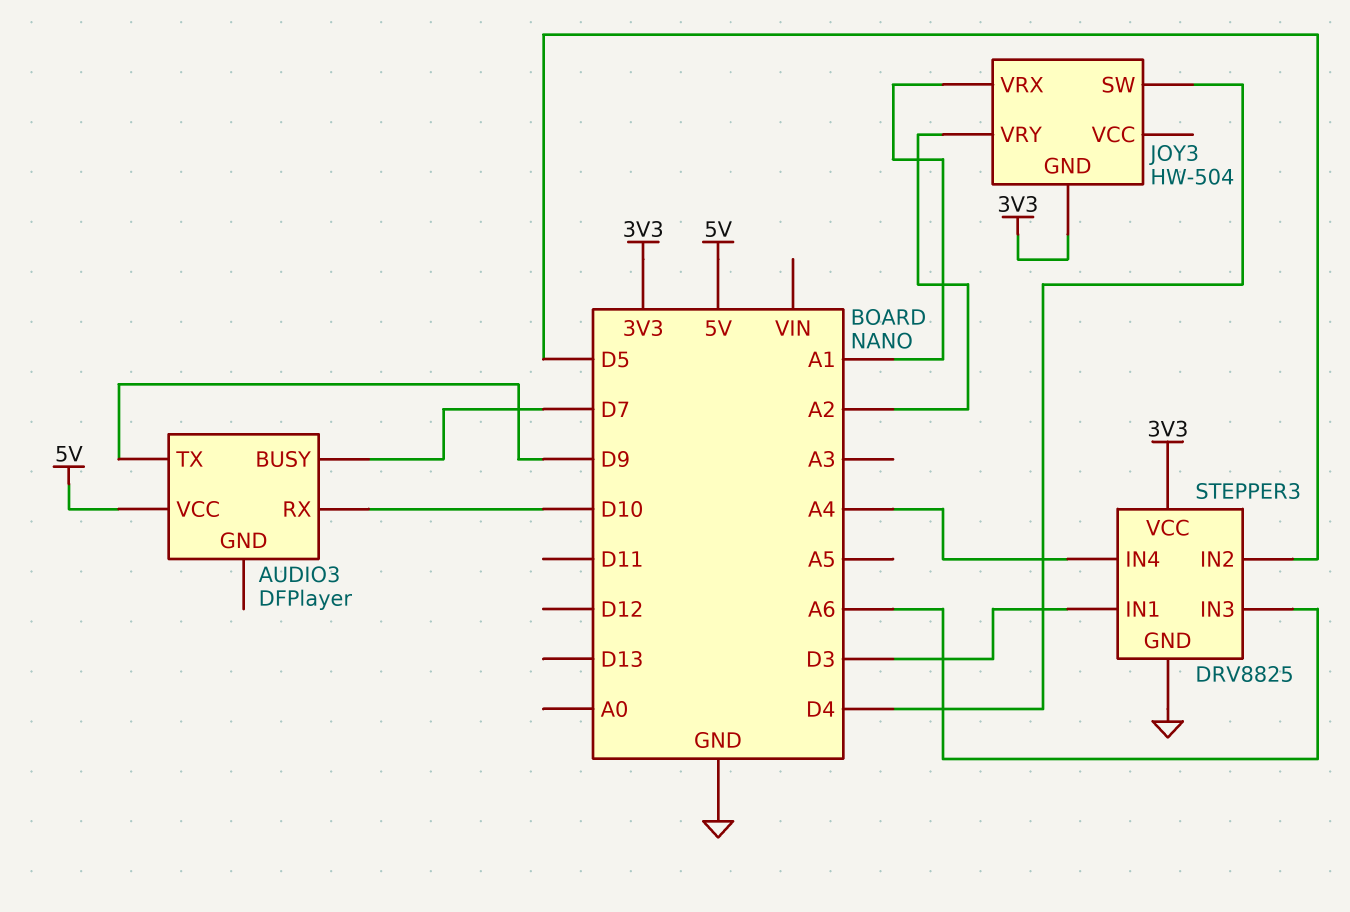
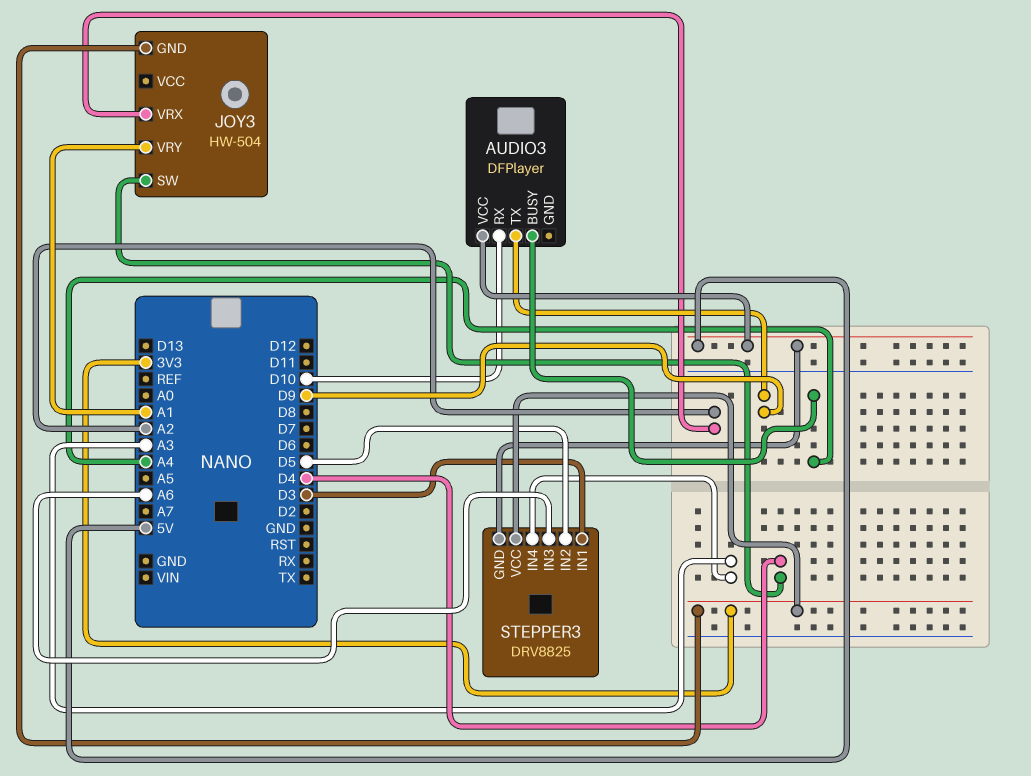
AUDIO3 pin BUSY: D7 -> A4
JOY3 pin VRX: A1 -> A2
JOY3 pin VRY: A2 -> A1
STEPPER3 pin GND: GND -> 5V
STEPPER3 pin IN4: A4 -> A3

